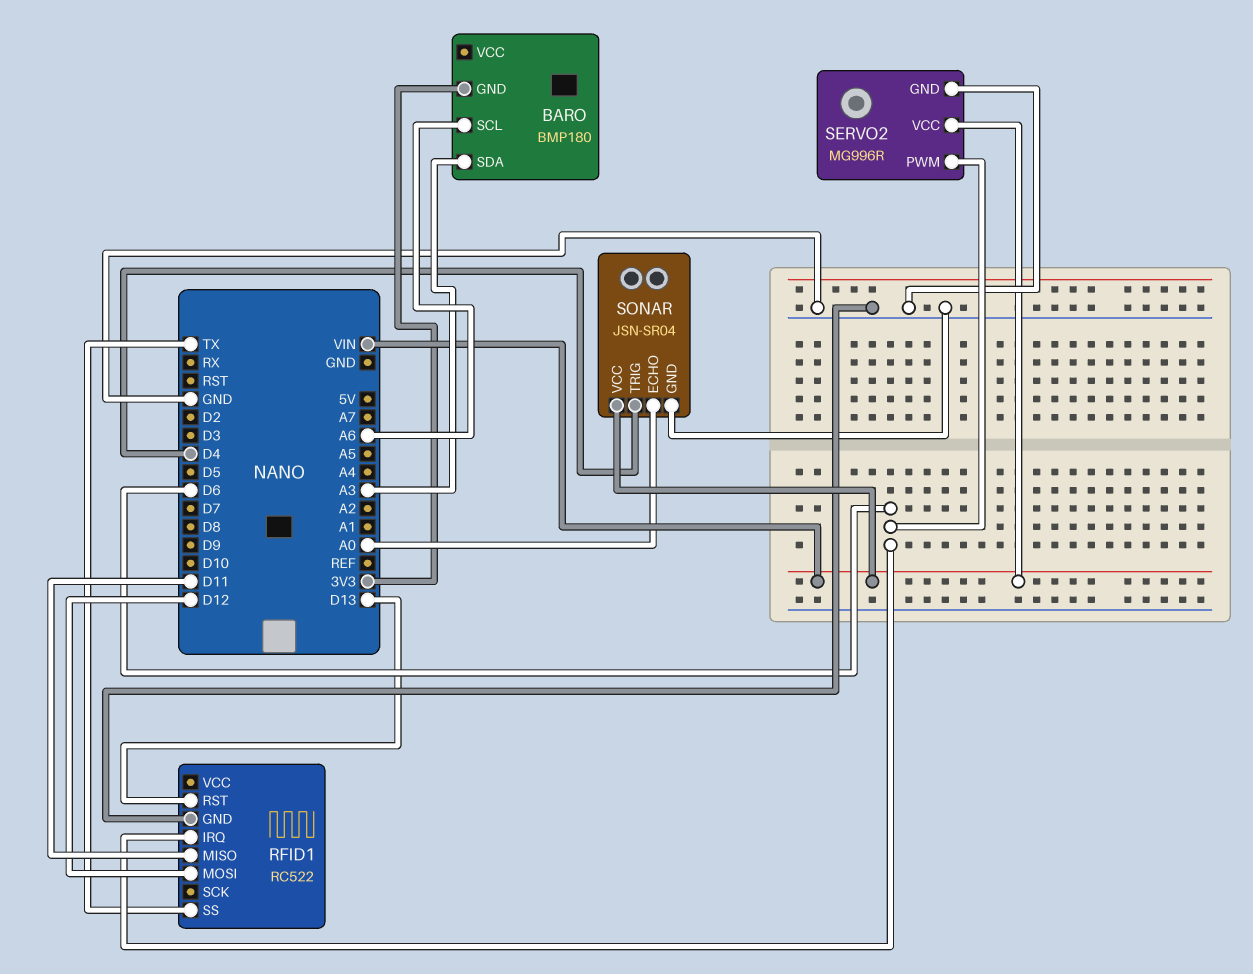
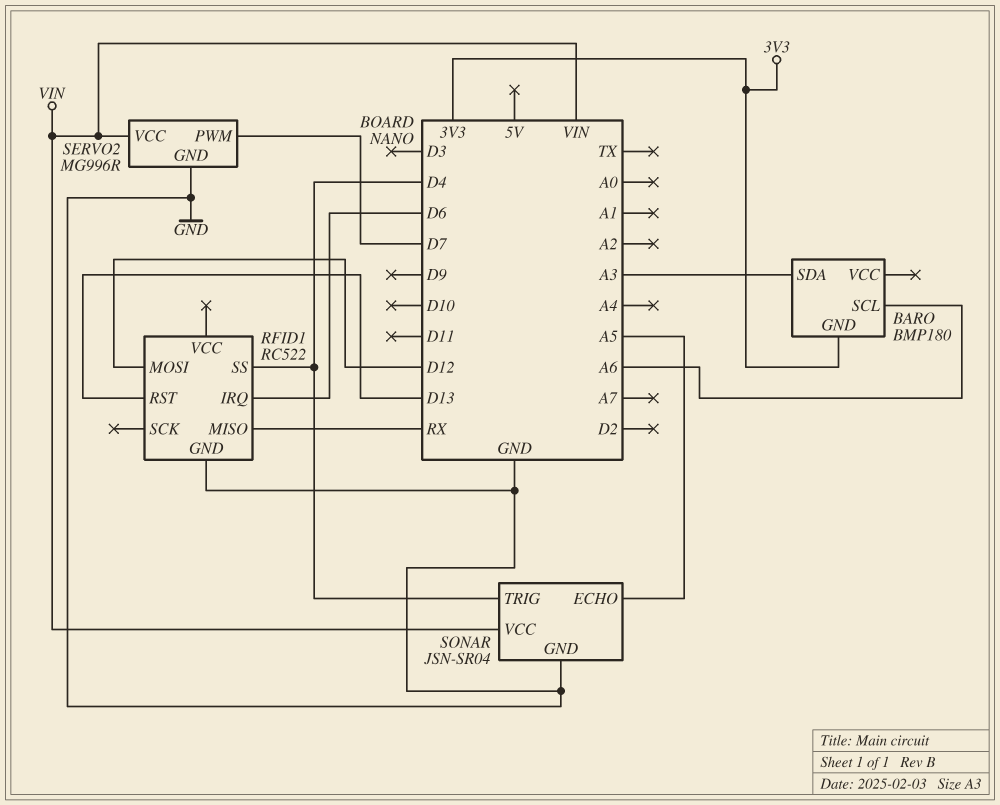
RFID1 pin MISO: D11 -> RX
RFID1 pin SS: TX -> D4
SERVO2 pin PWM: D6 -> D7
SONAR pin ECHO: A0 -> A5

